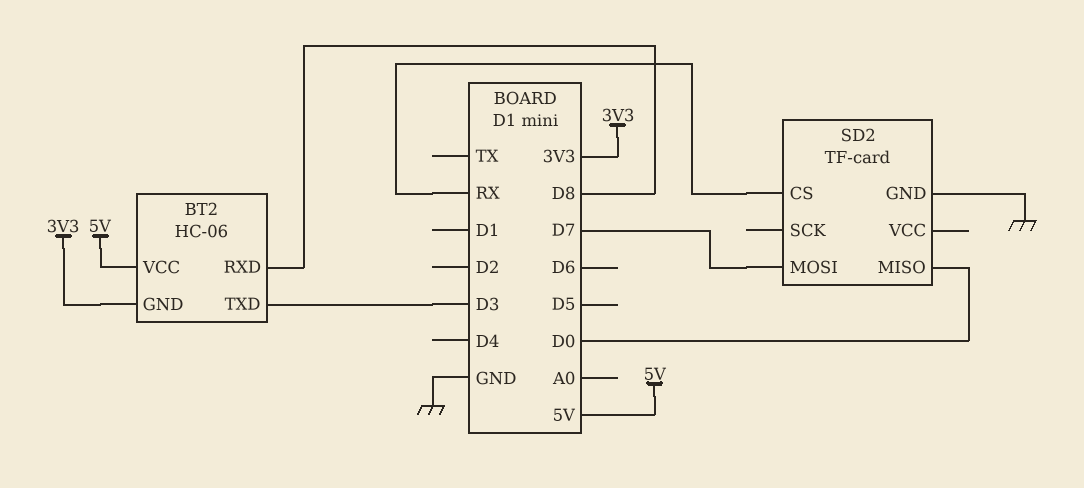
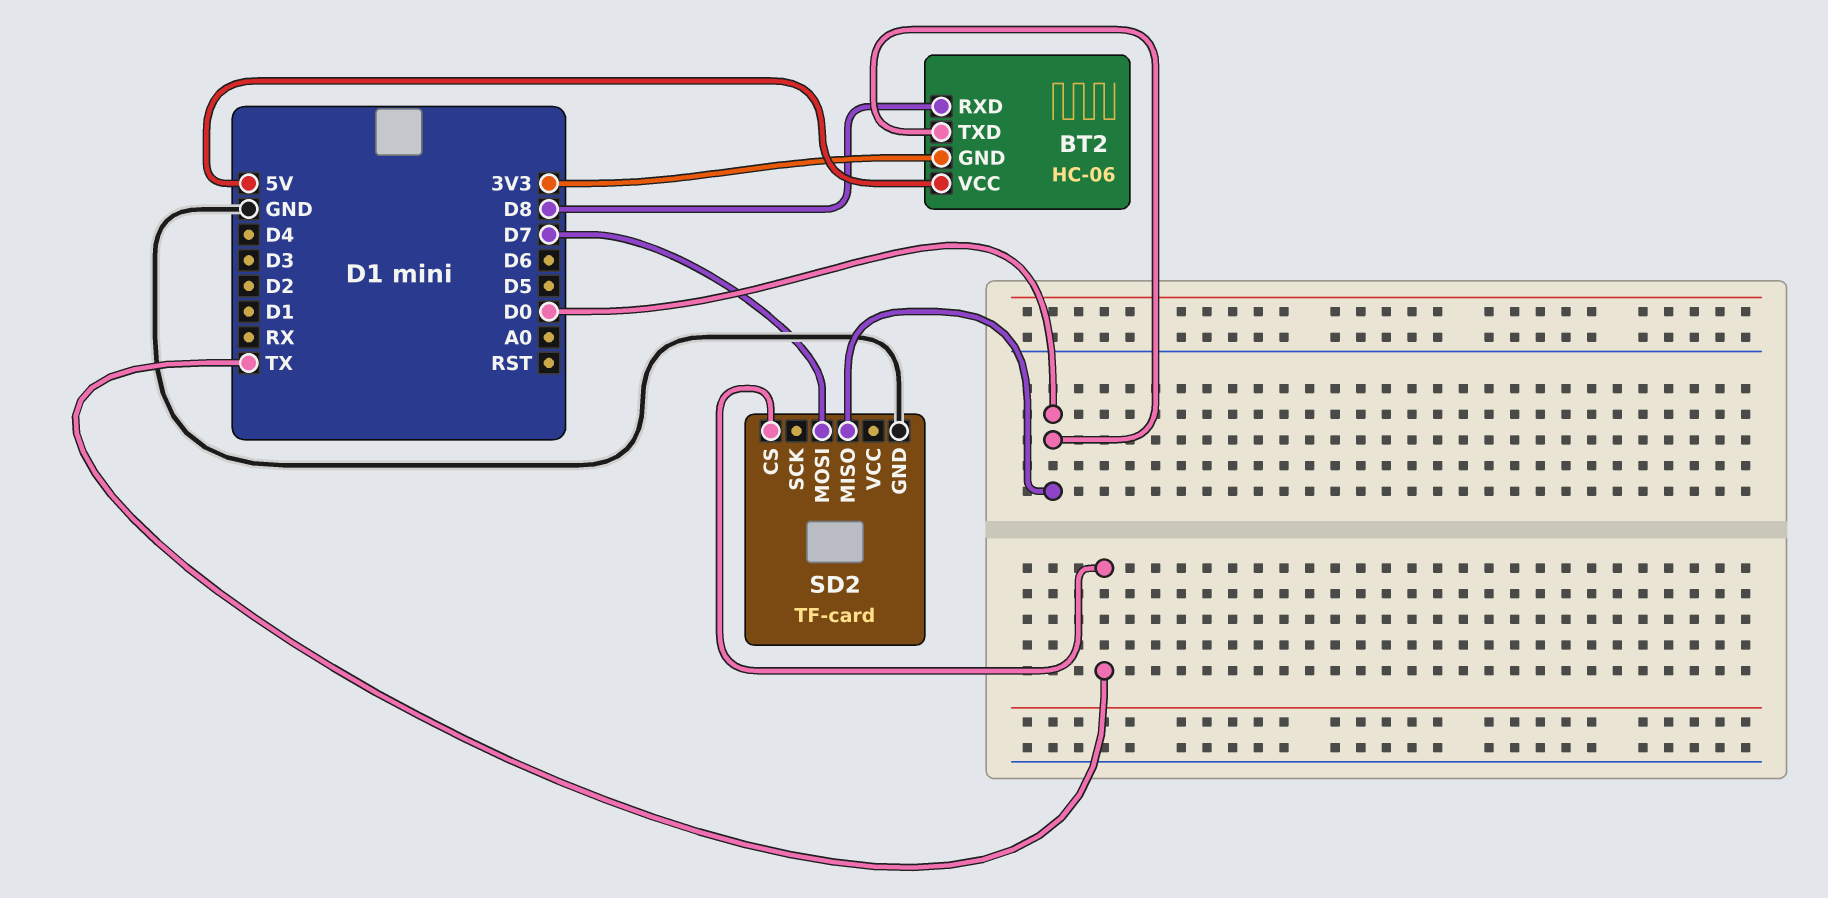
BT2 pin TXD: D3 -> D0
SD2 pin CS: RX -> TX

